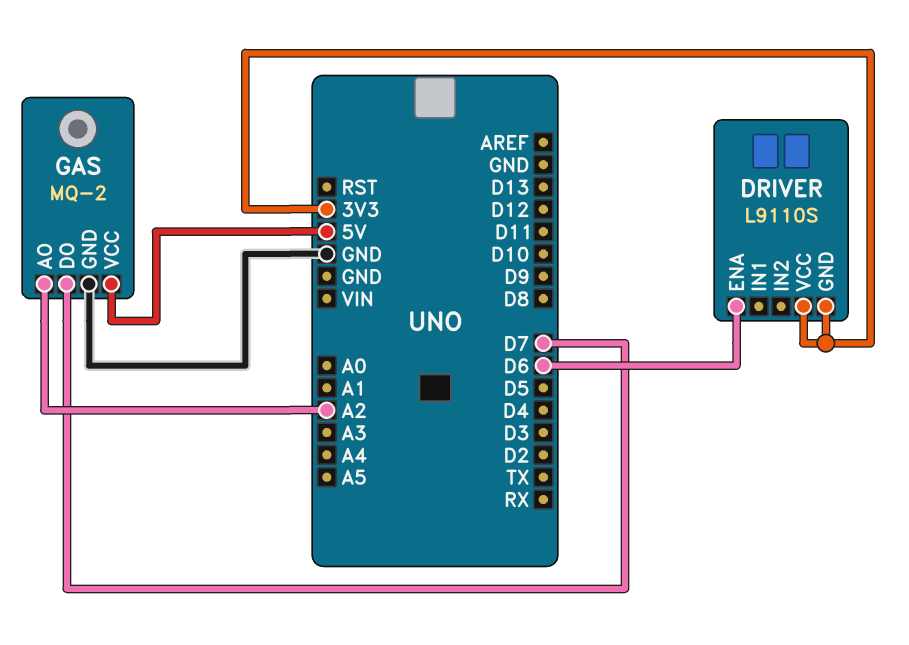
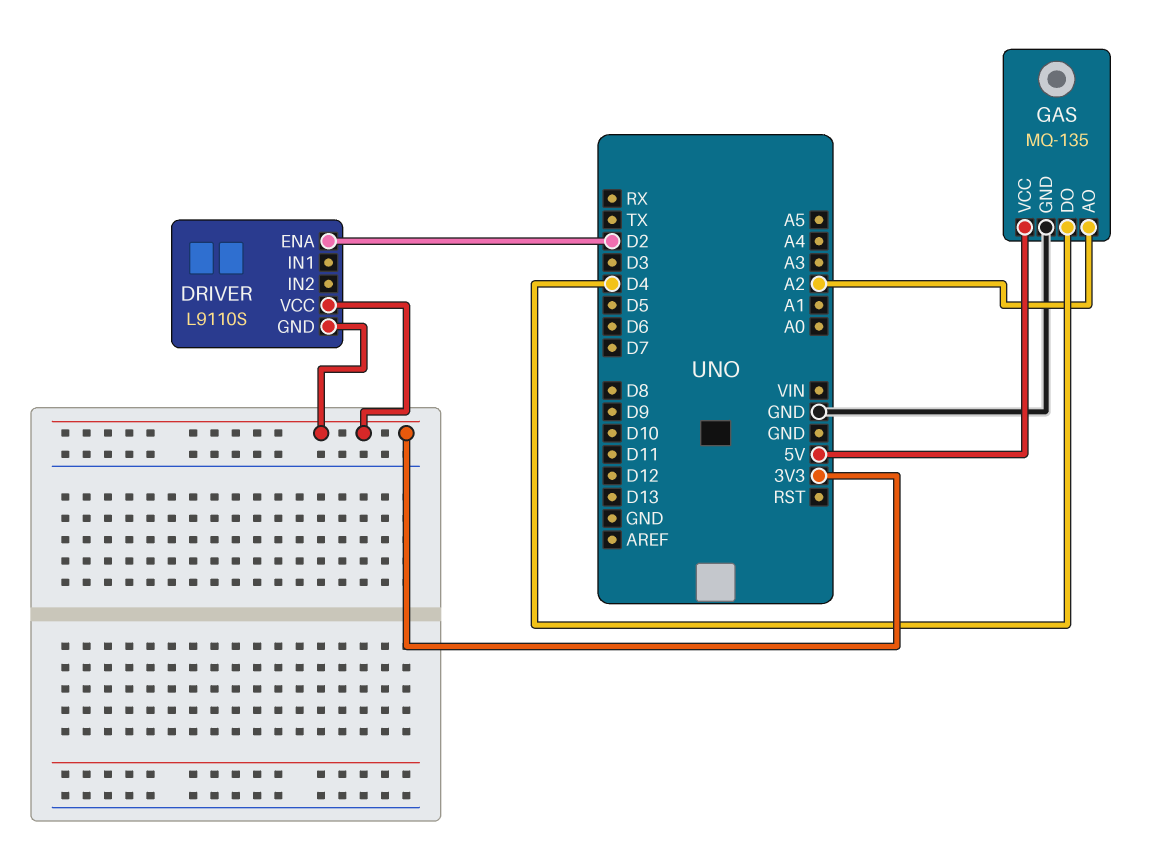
DRIVER pin ENA: D6 -> D2
GAS: MQ-2 -> MQ-135
GAS pin DO: D7 -> D4

